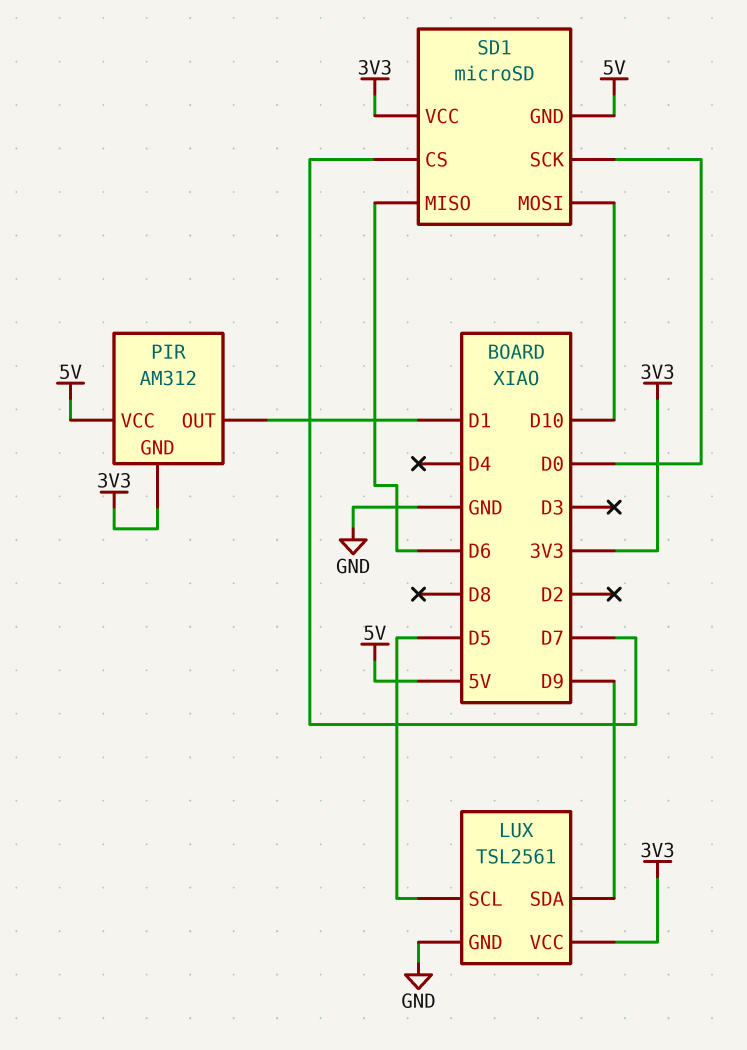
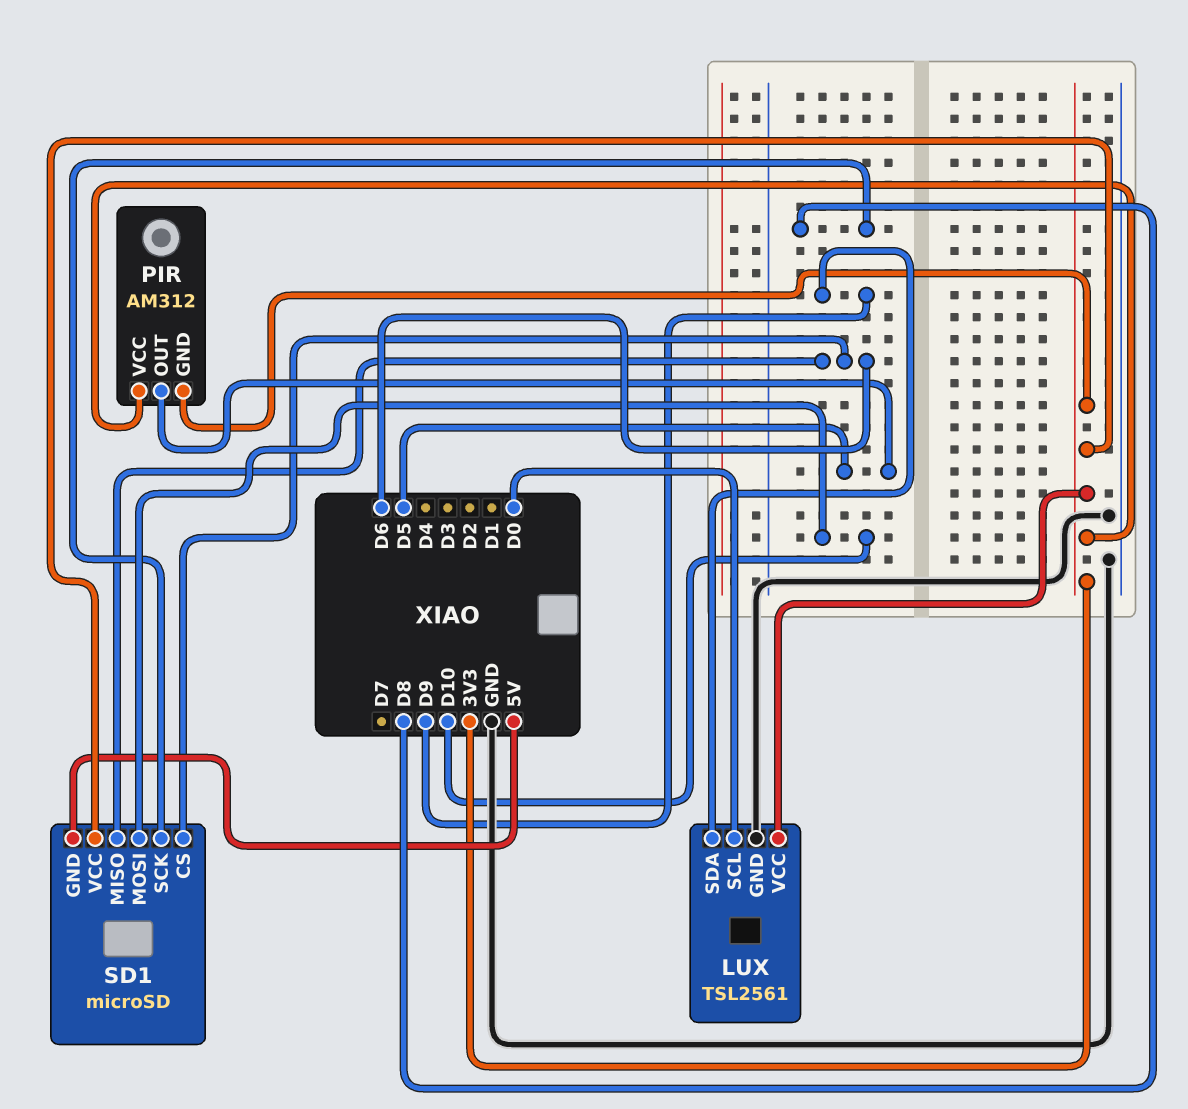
LUX pin SCL: D5 -> D0
PIR pin OUT: D1 -> D5
PIR pin VCC: 5V -> 3V3
SD1 pin CS: D7 -> D6
SD1 pin SCK: D0 -> D8

